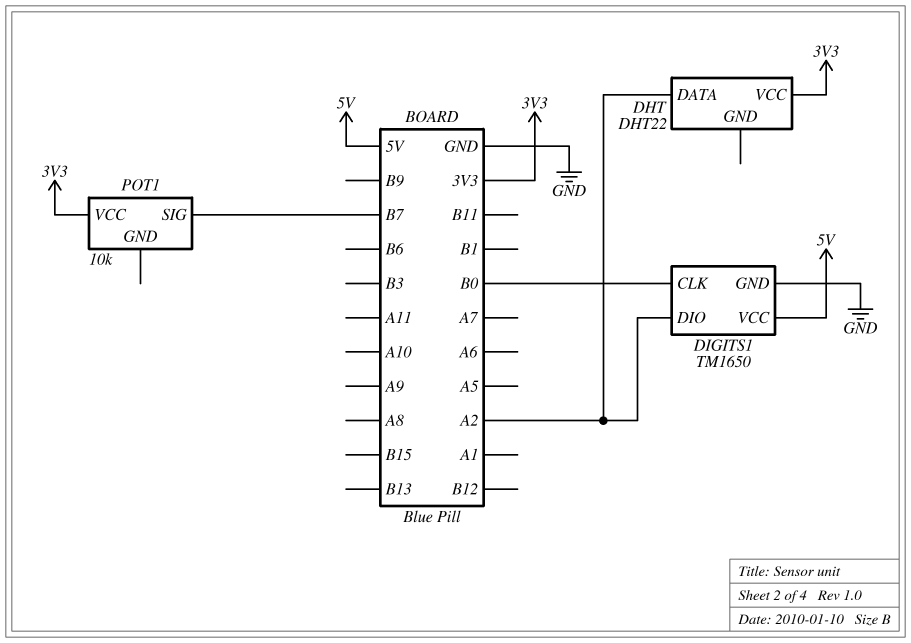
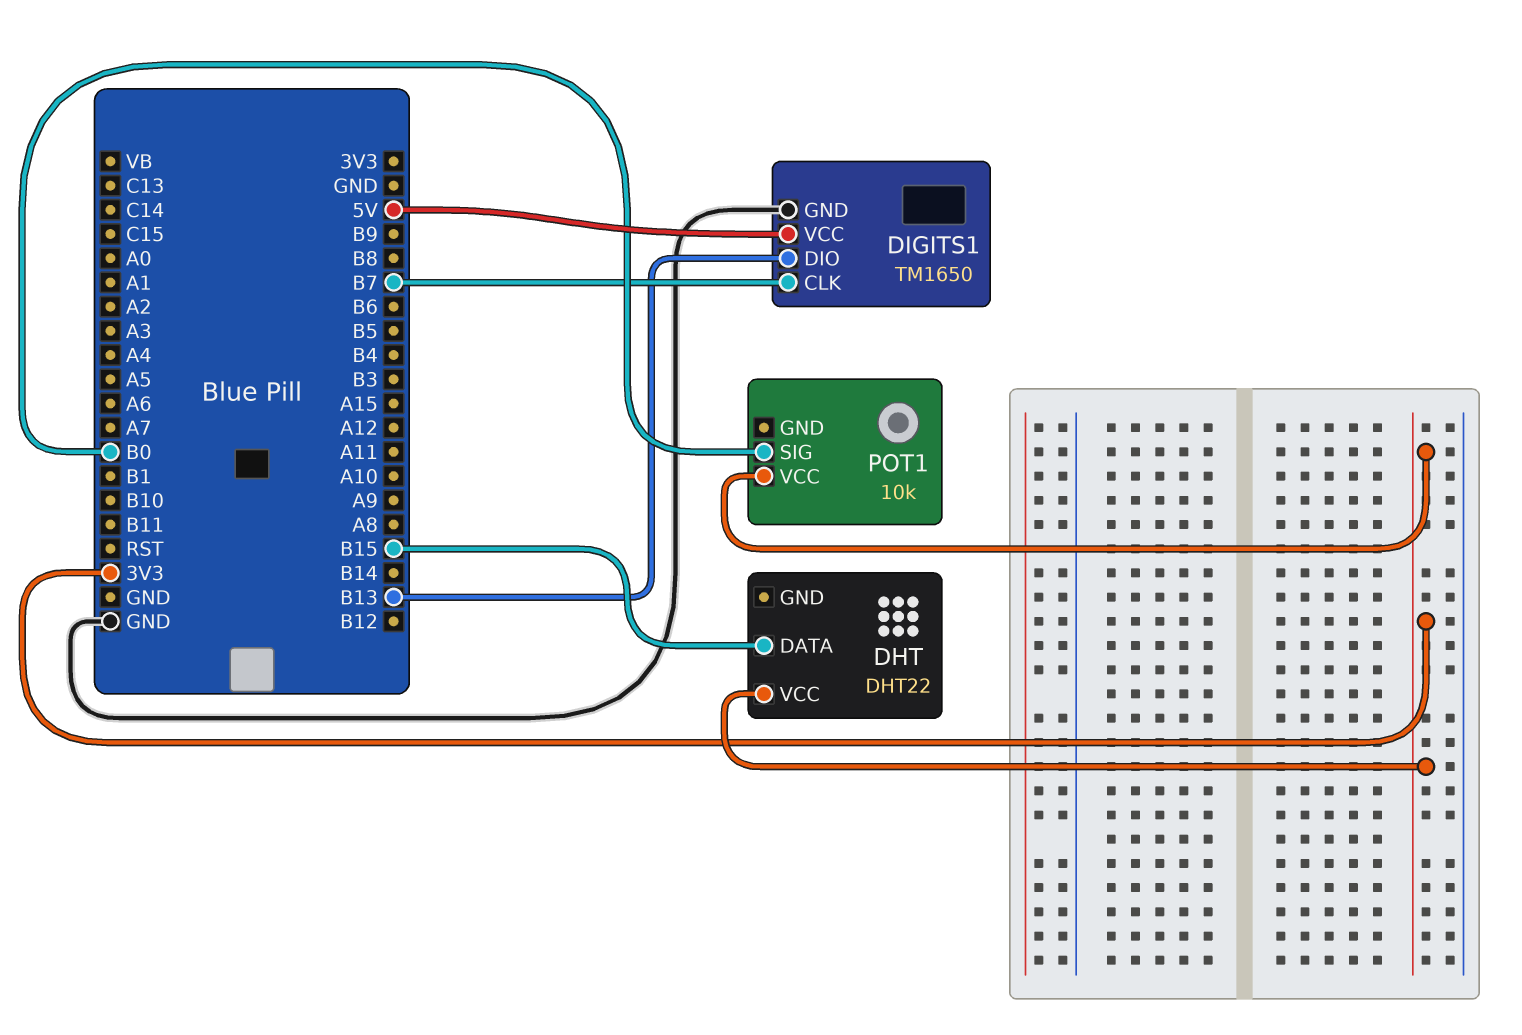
DHT pin DATA: A2 -> B15
DIGITS1 pin CLK: B0 -> B7
DIGITS1 pin DIO: A2 -> B13
POT1 pin SIG: B7 -> B0

